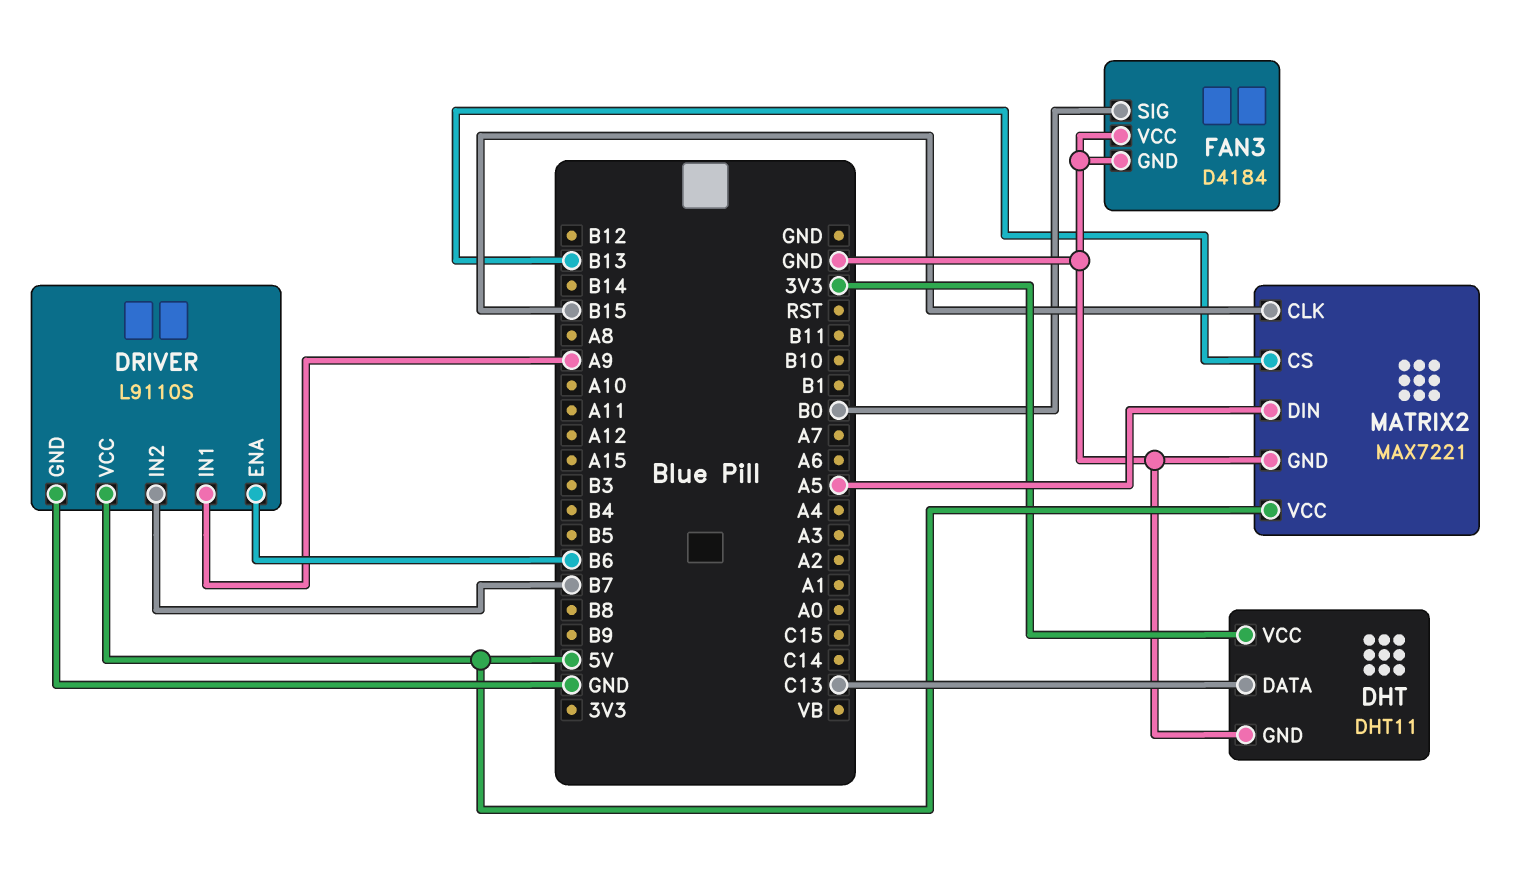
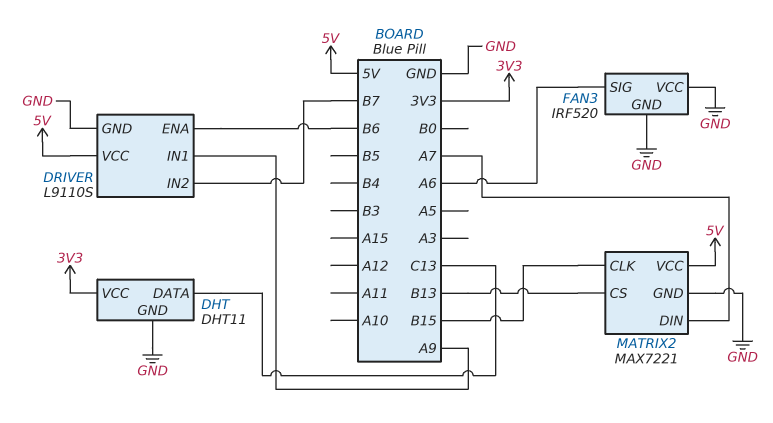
FAN3: D4184 -> IRF520
FAN3 pin SIG: B0 -> A6
MATRIX2 pin DIN: A5 -> A7

